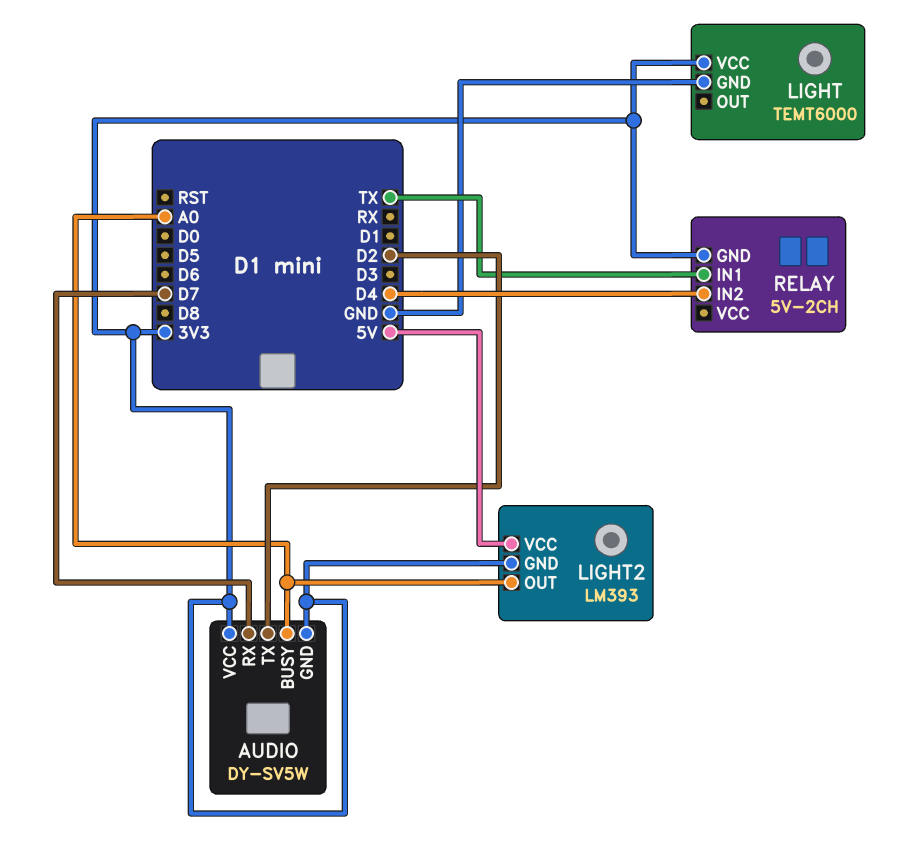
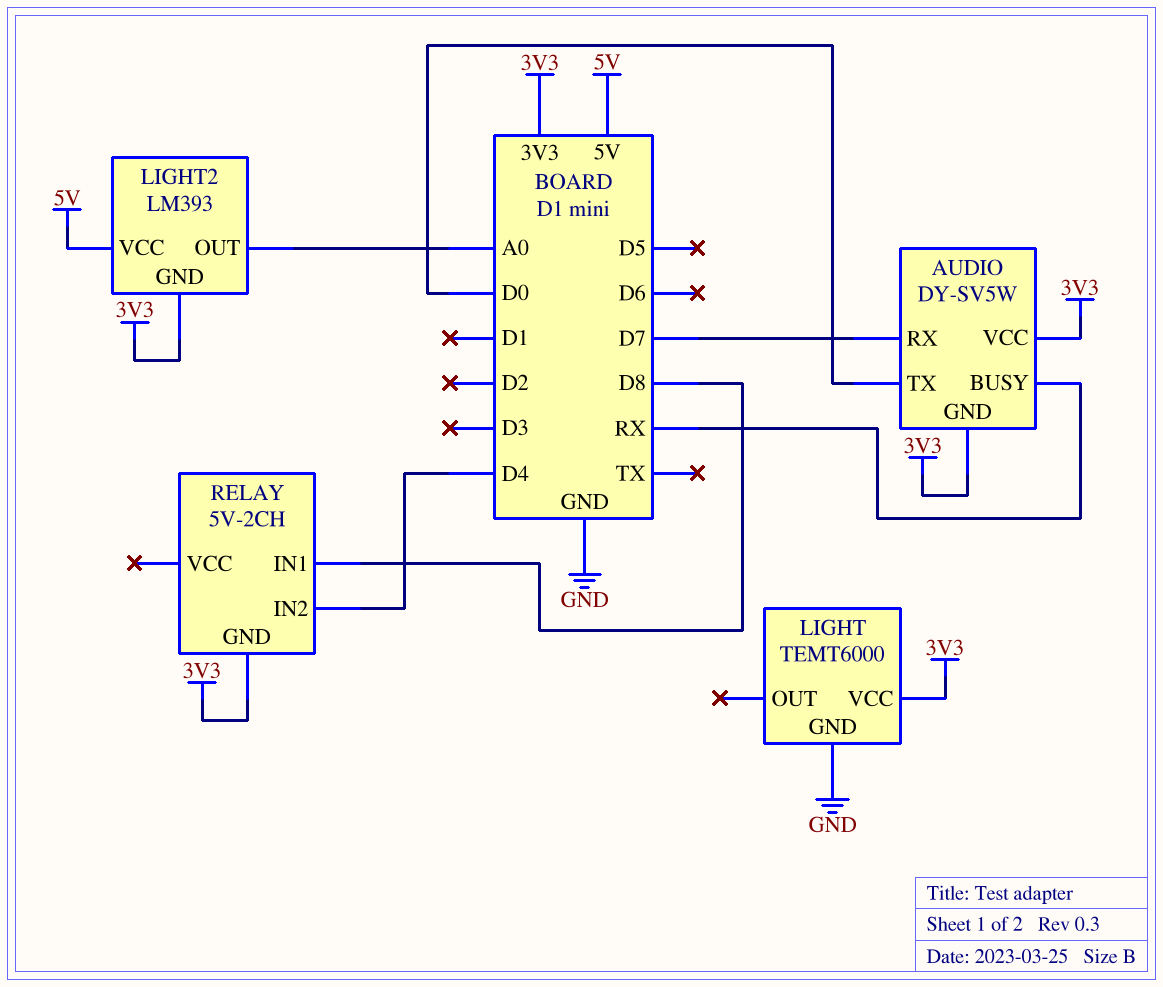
AUDIO pin BUSY: A0 -> RX
AUDIO pin TX: D2 -> D0
RELAY pin IN1: TX -> D8

